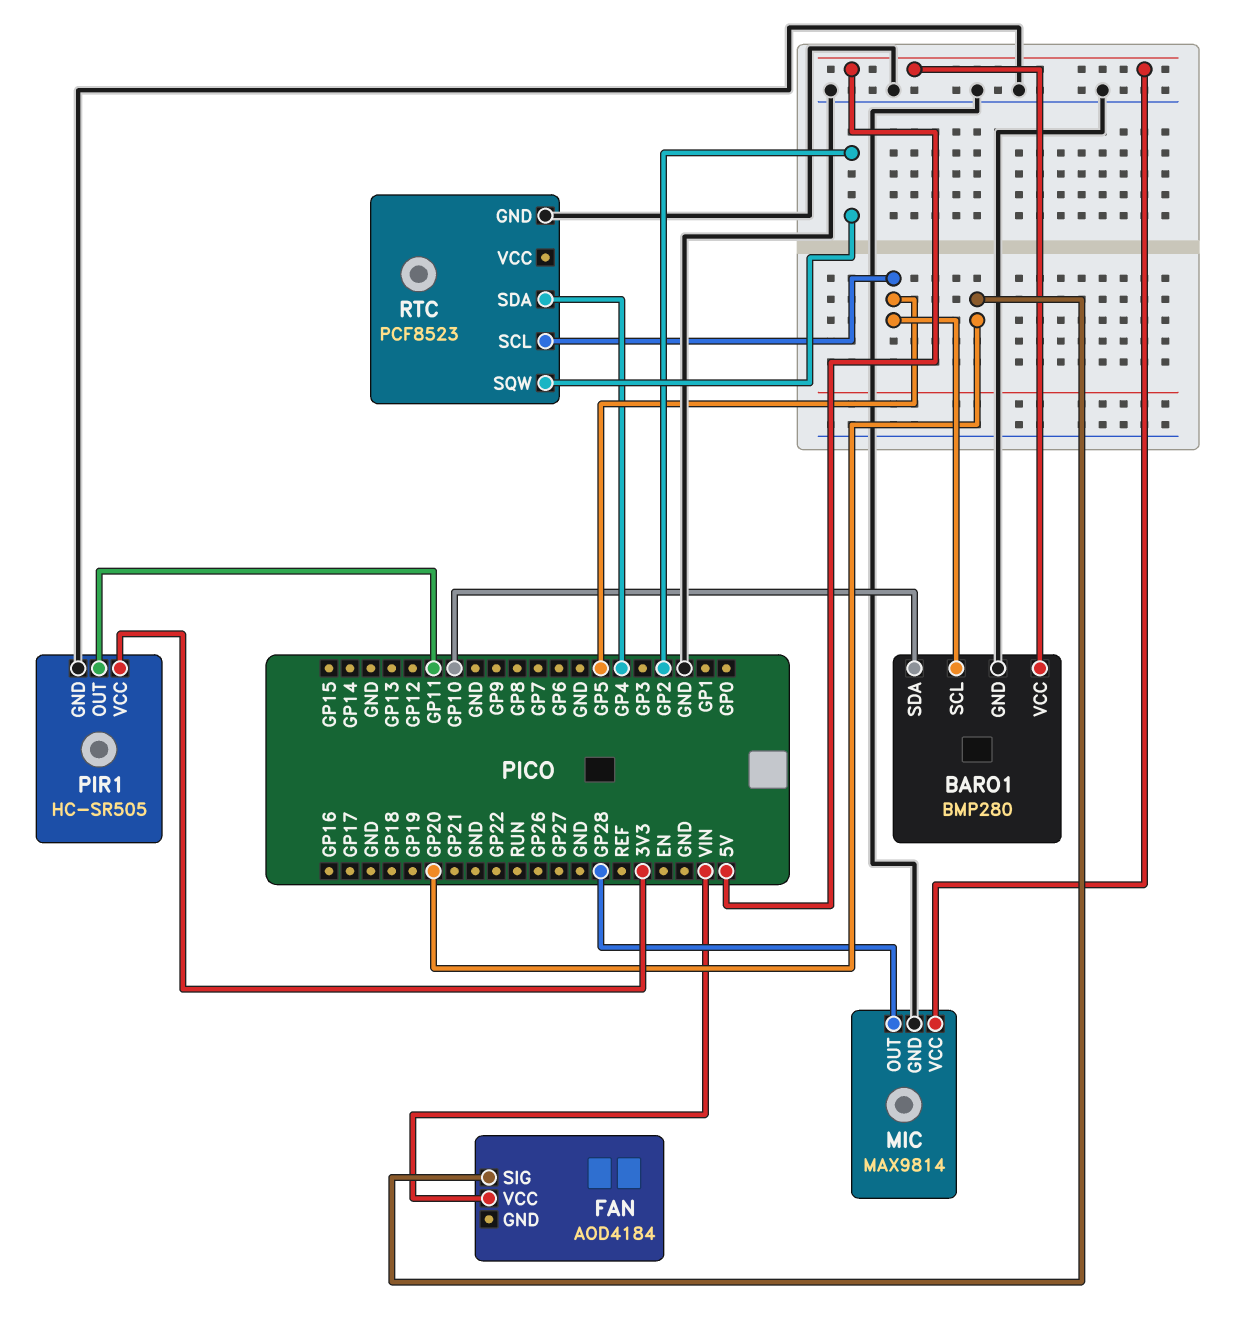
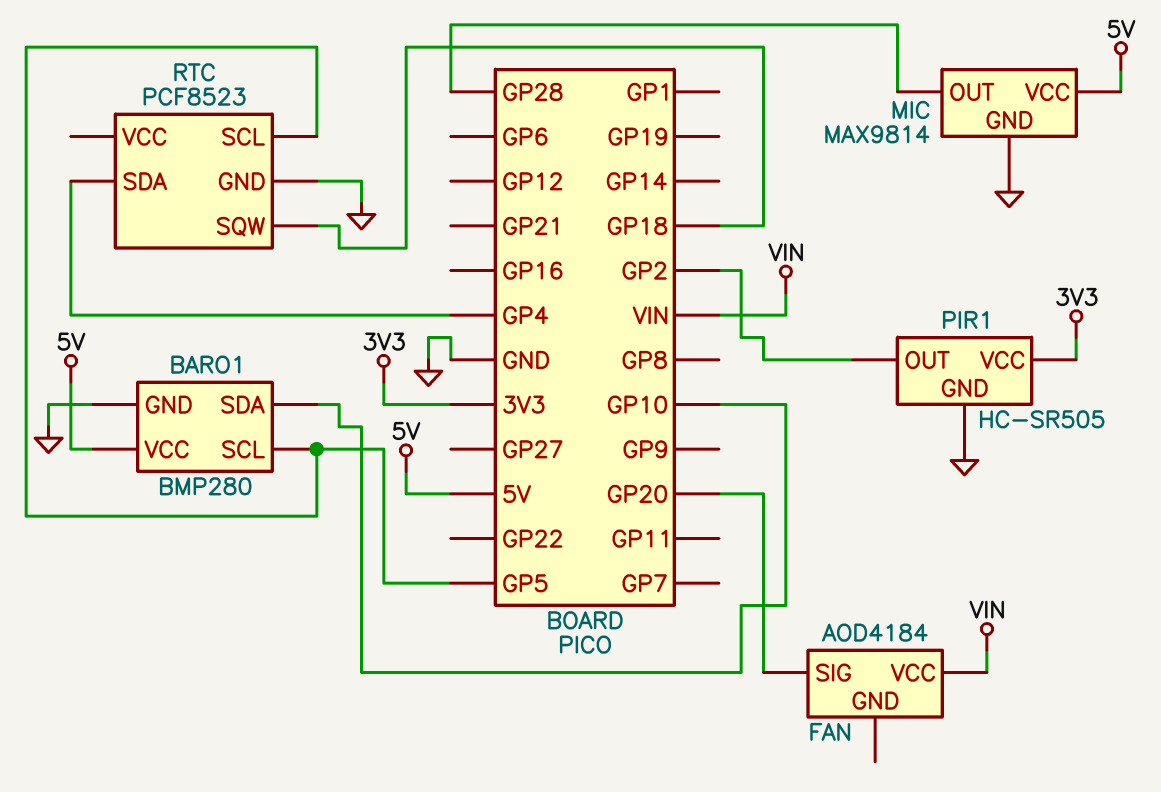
PIR1 pin OUT: GP11 -> GP2
RTC pin SQW: GP2 -> GP18

